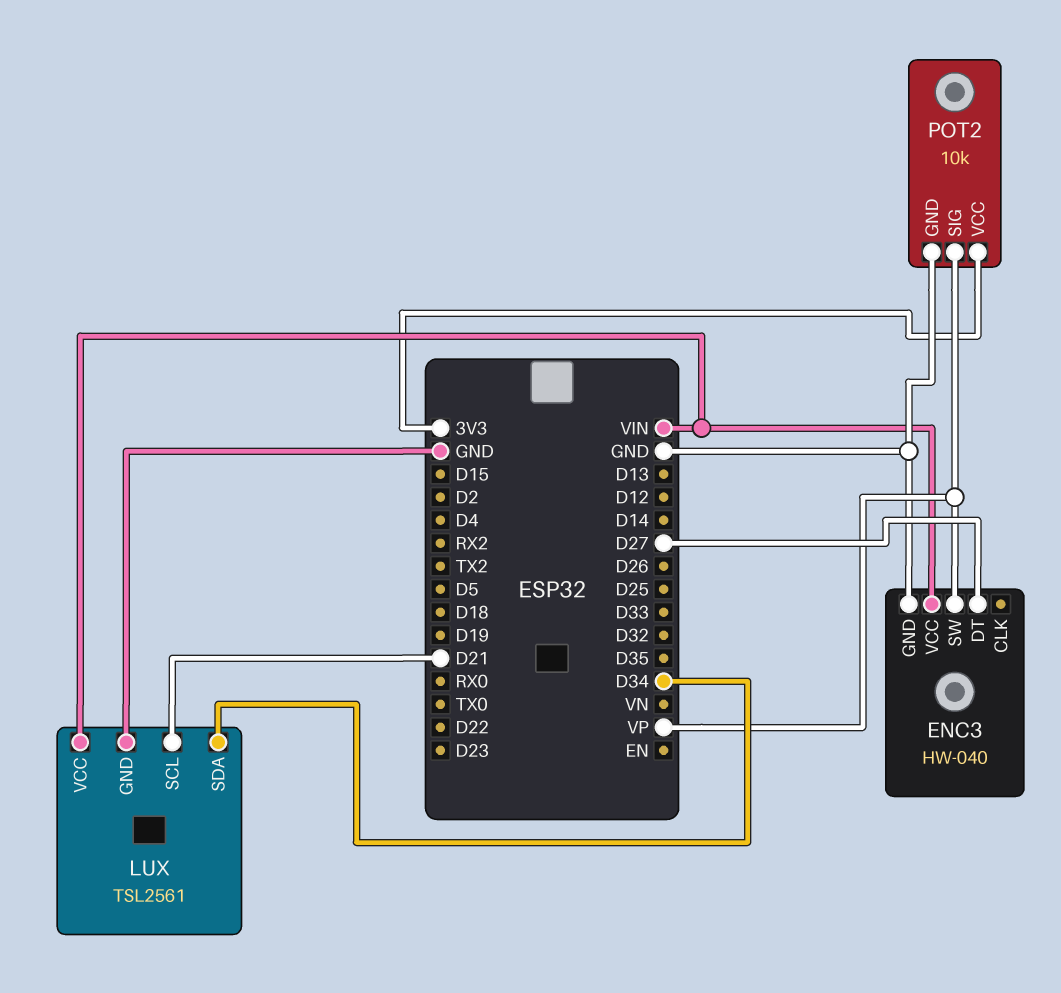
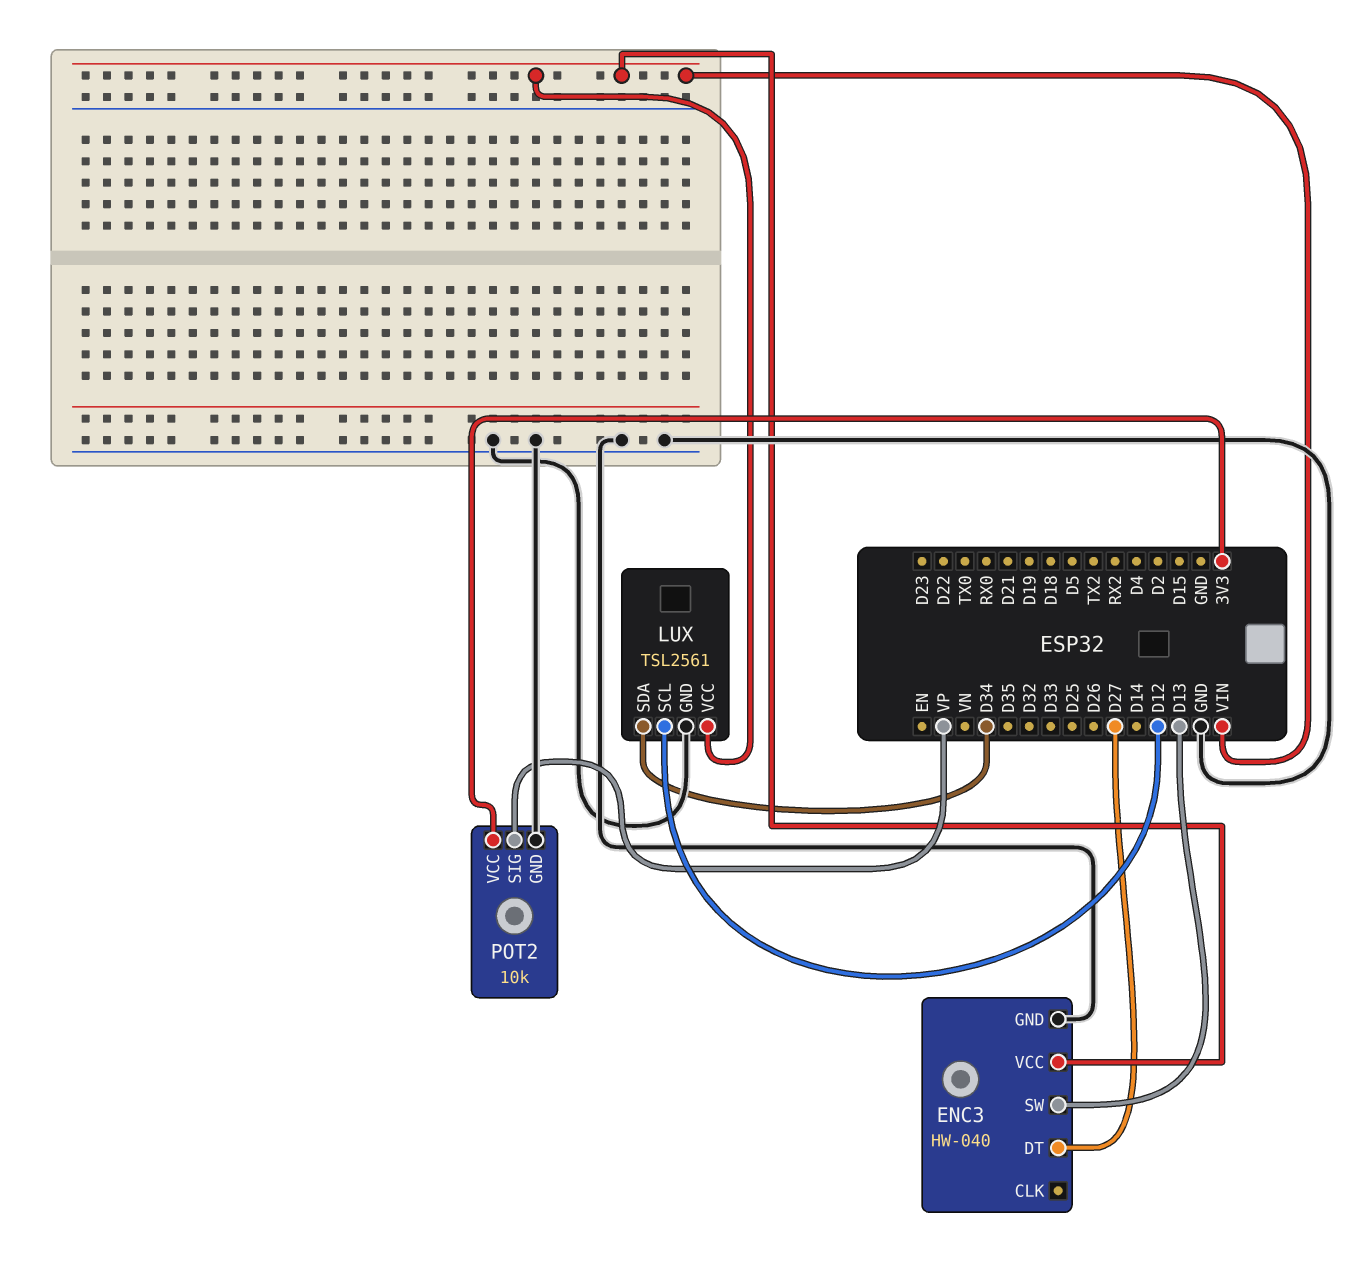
ENC3 pin SW: VP -> D13
LUX pin SCL: D21 -> D12

